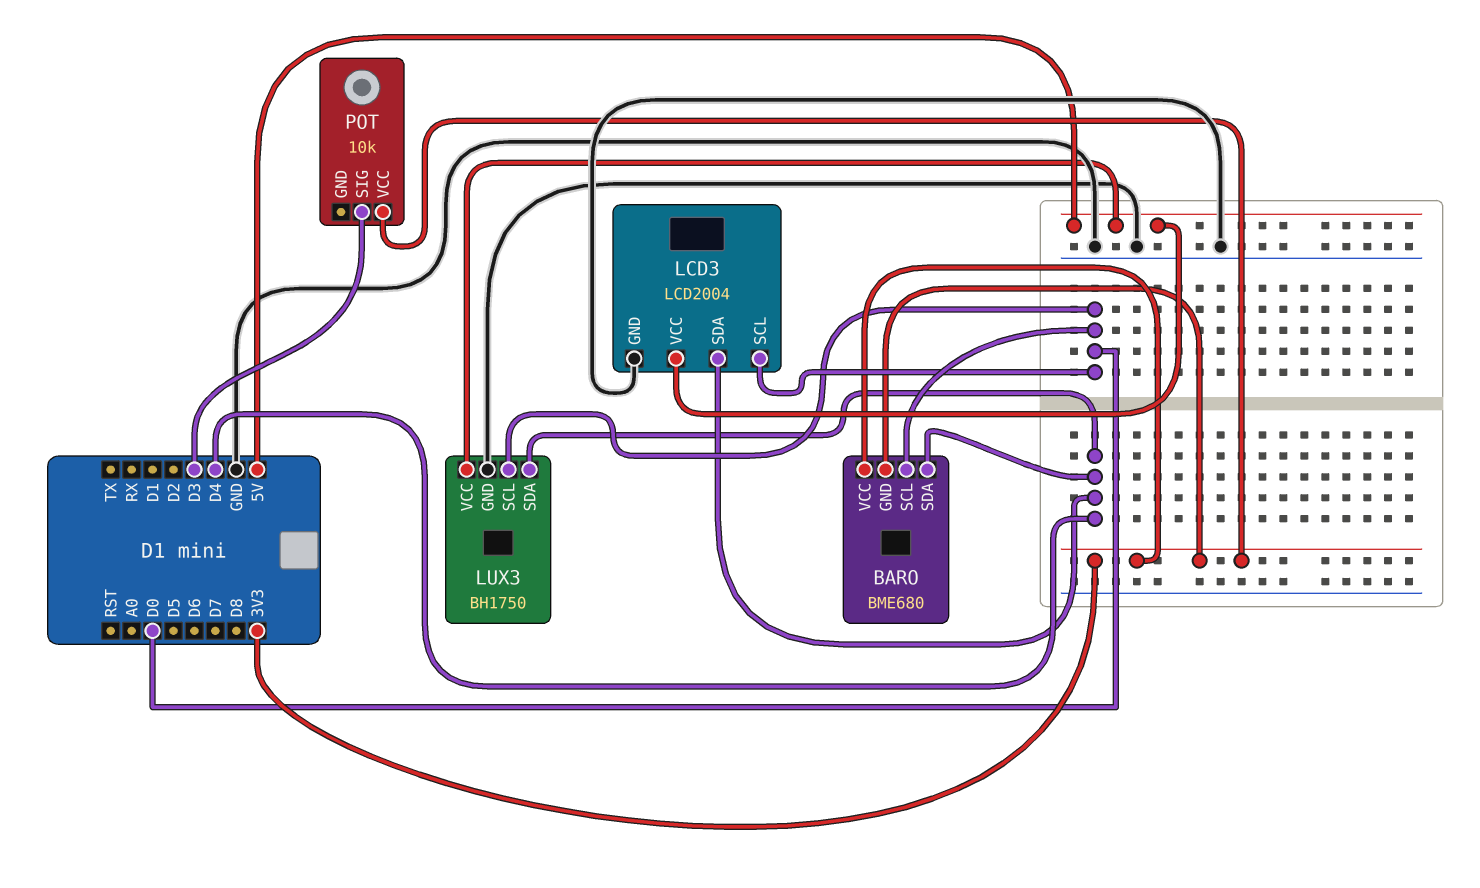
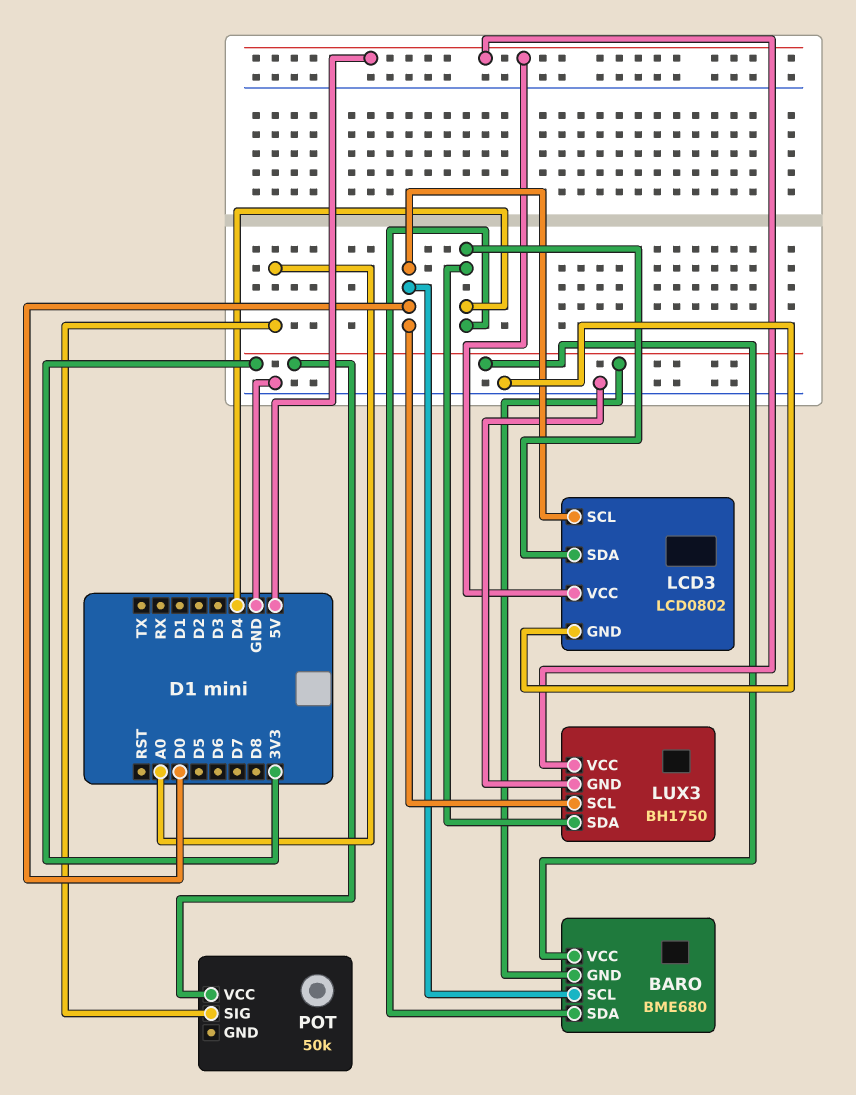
LCD3: LCD2004 -> LCD0802
POT: 10k -> 50k
POT pin SIG: D3 -> A0

